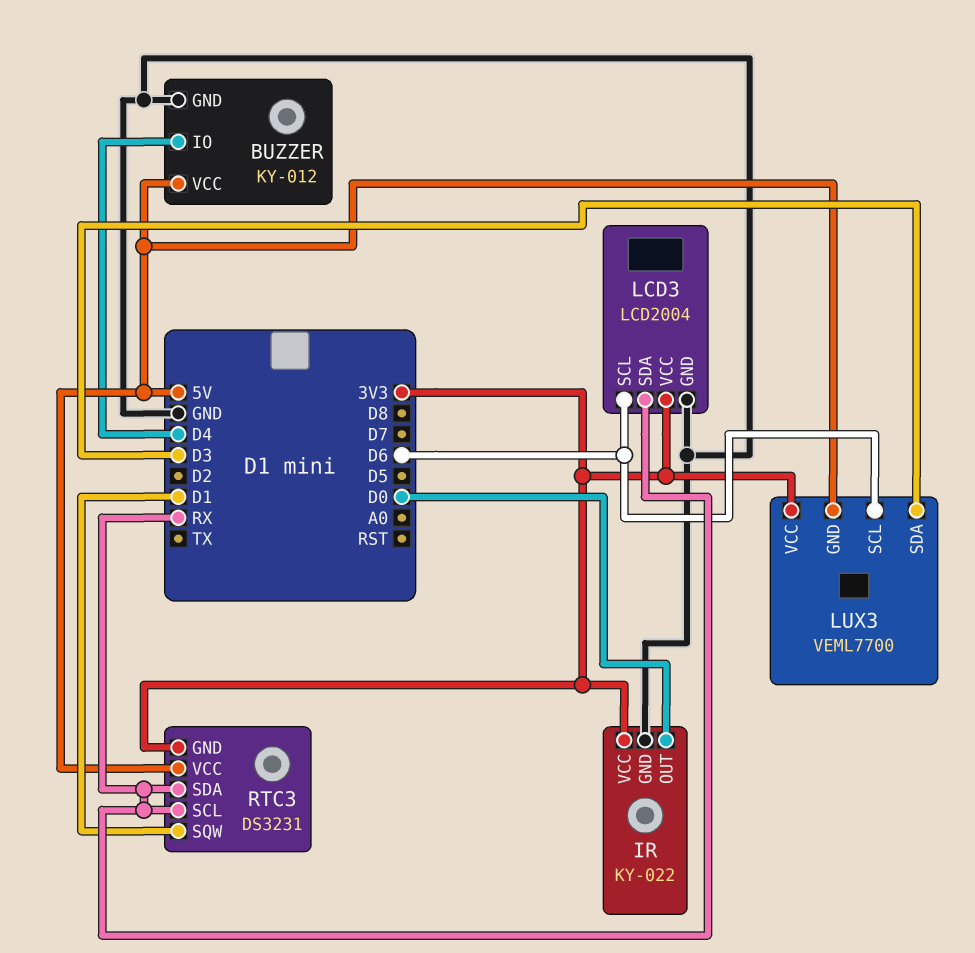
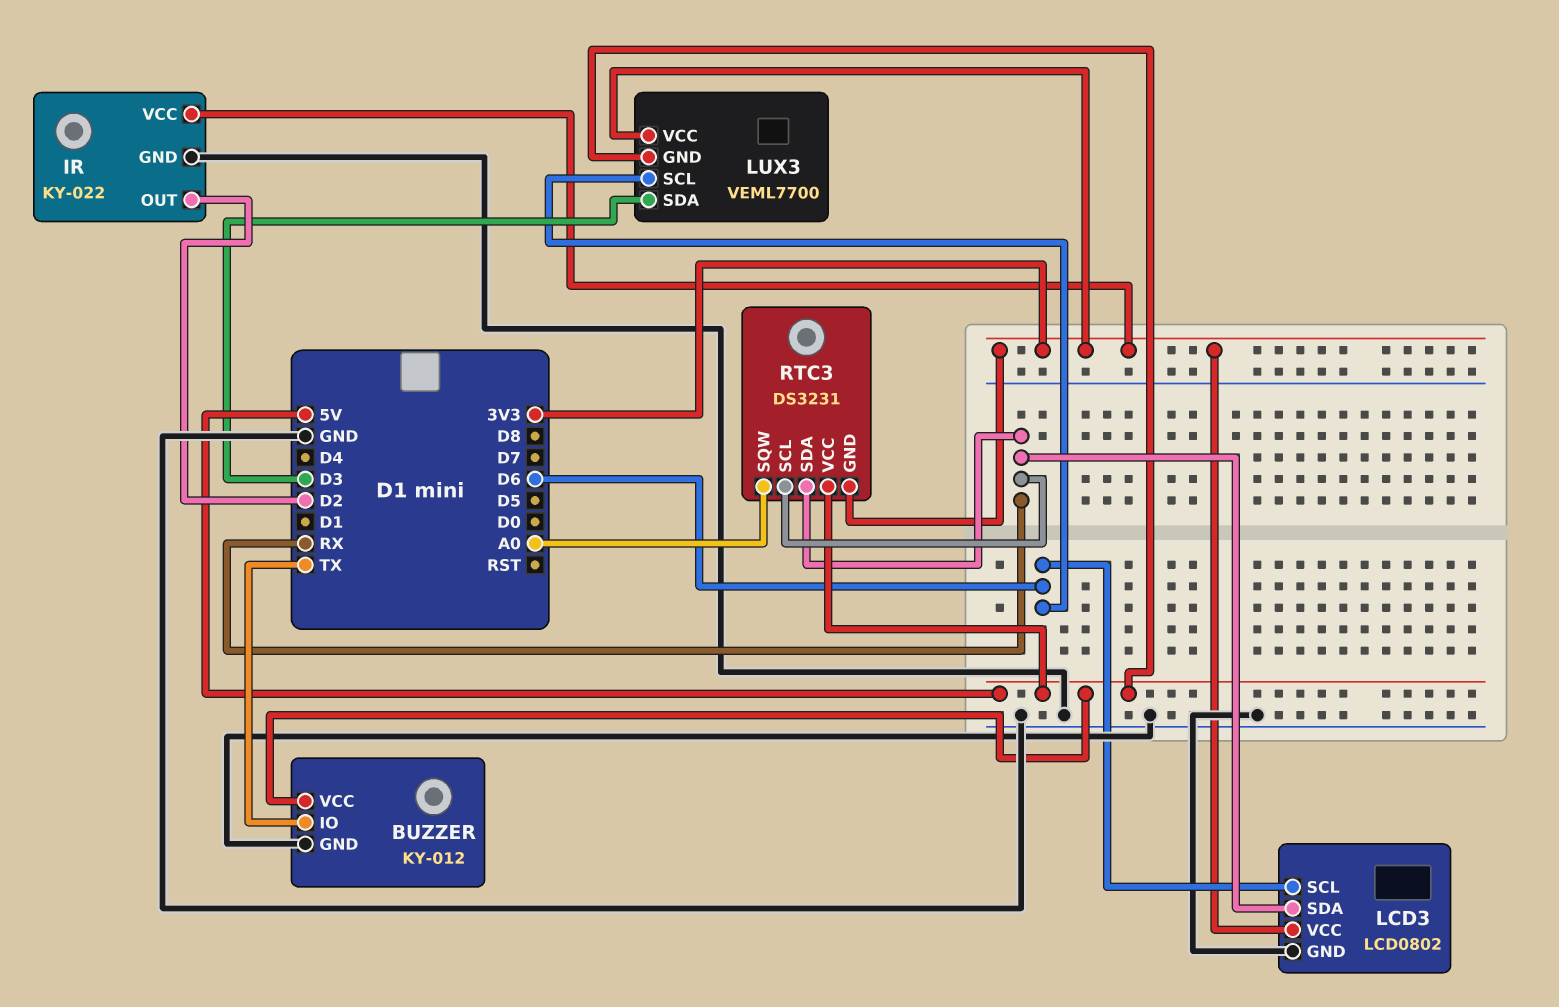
BUZZER pin IO: D4 -> TX
IR pin OUT: D0 -> D2
LCD3: LCD2004 -> LCD0802
RTC3 pin SQW: D1 -> A0

